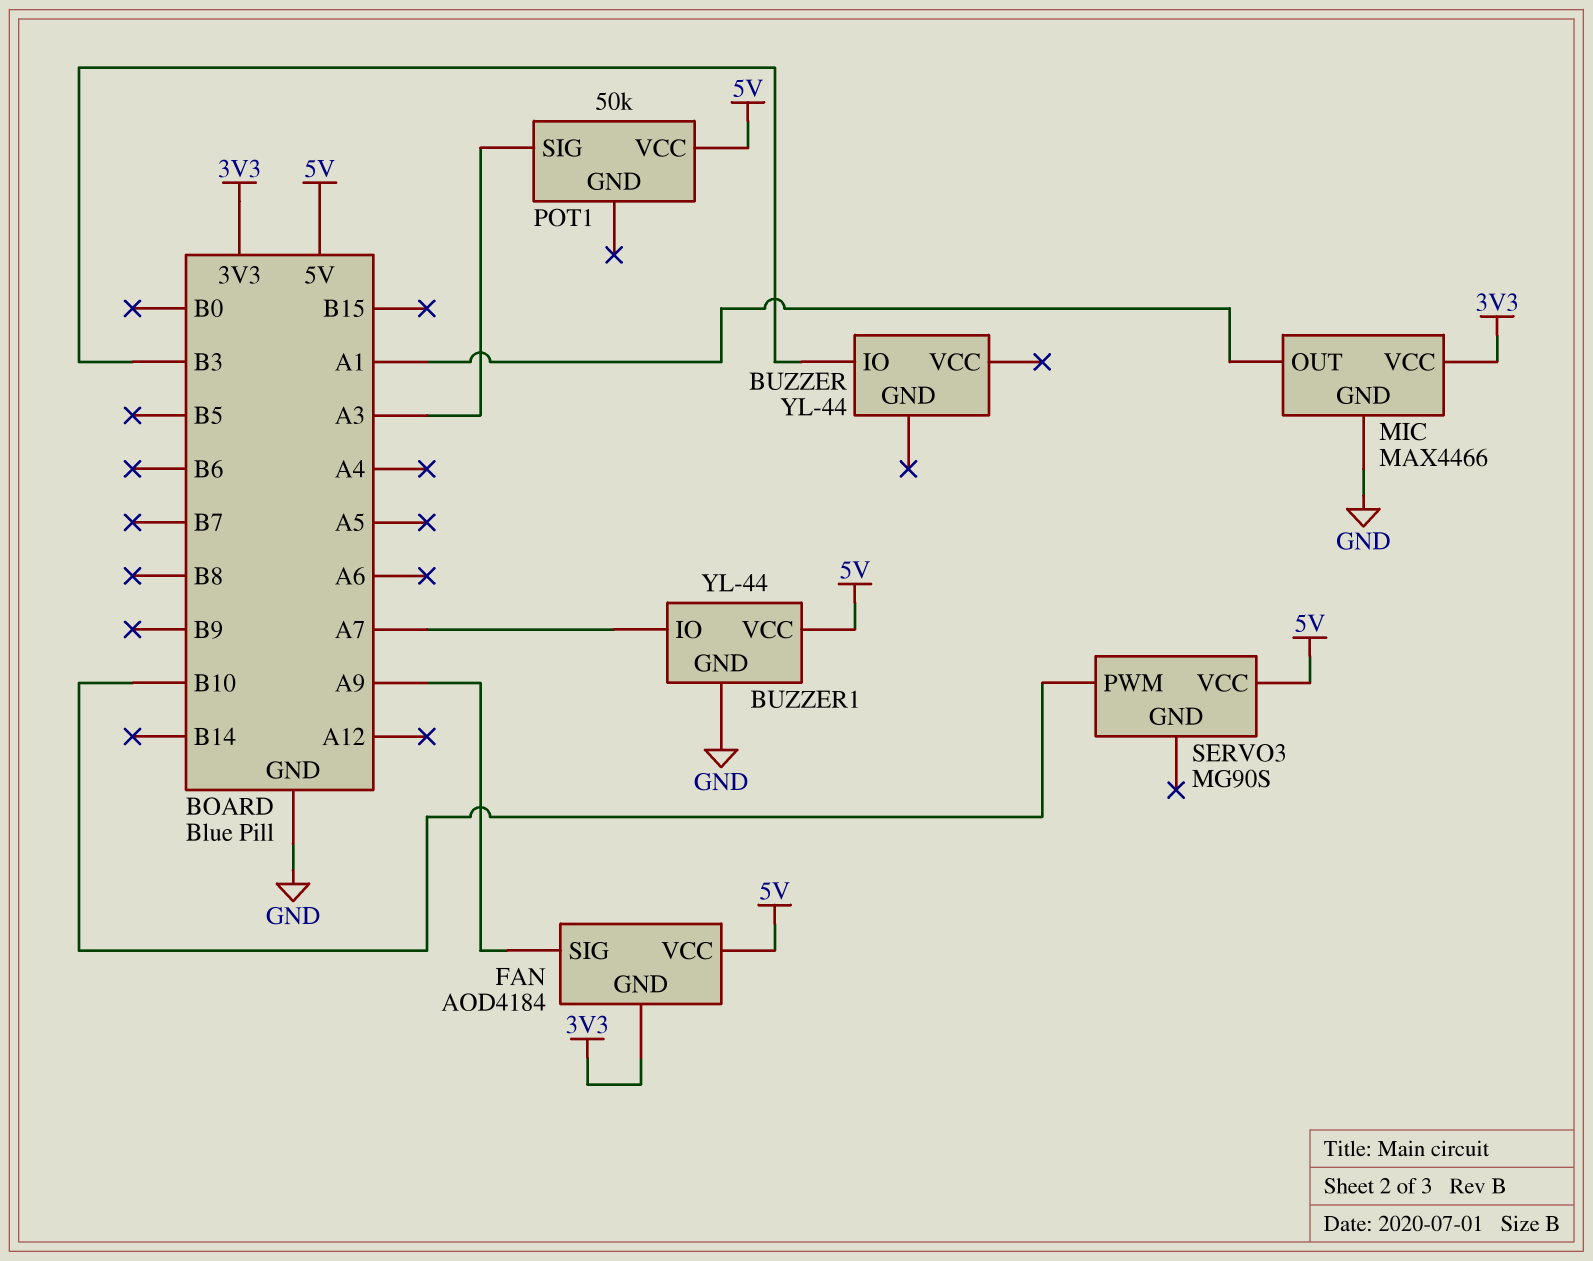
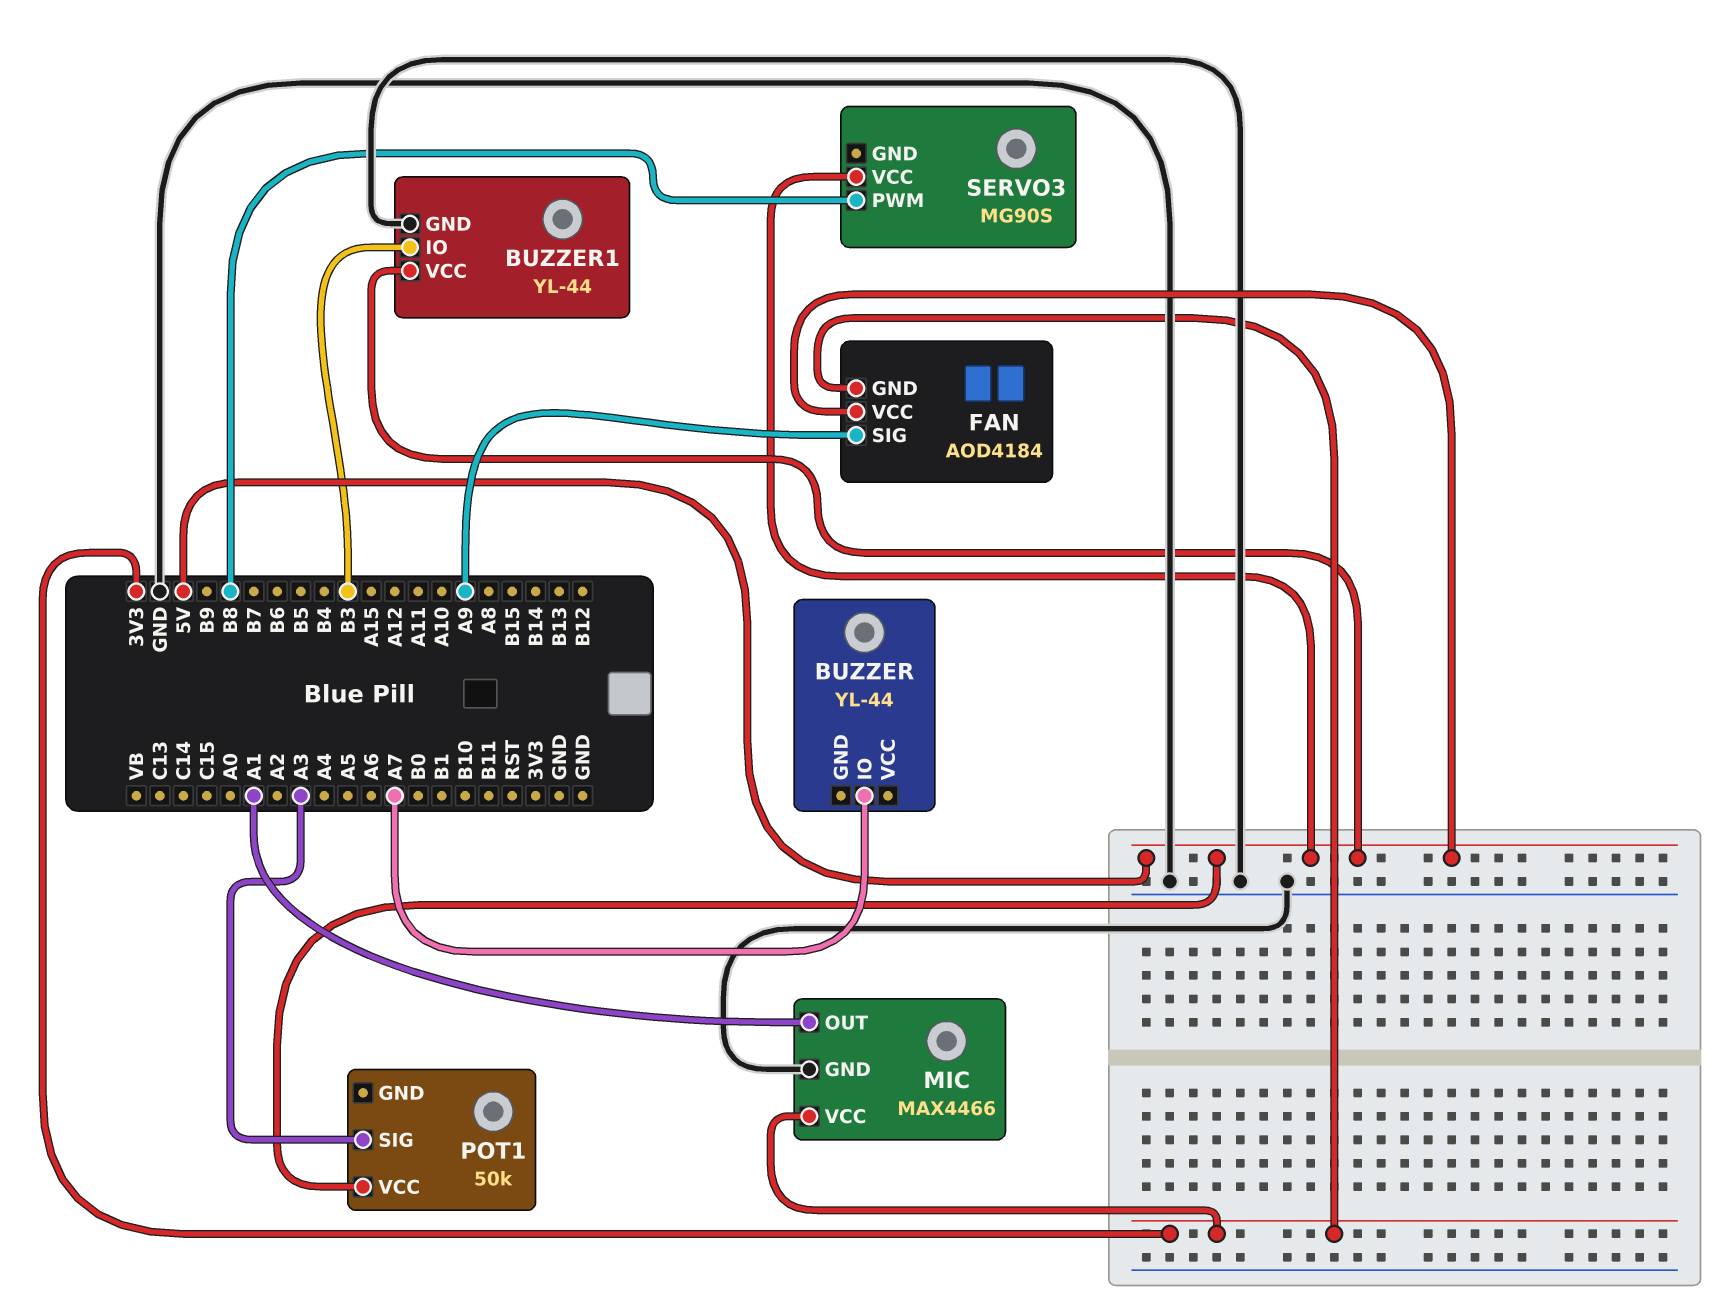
BUZZER pin IO: B3 -> A7
BUZZER1 pin IO: A7 -> B3
SERVO3 pin PWM: B10 -> B8

